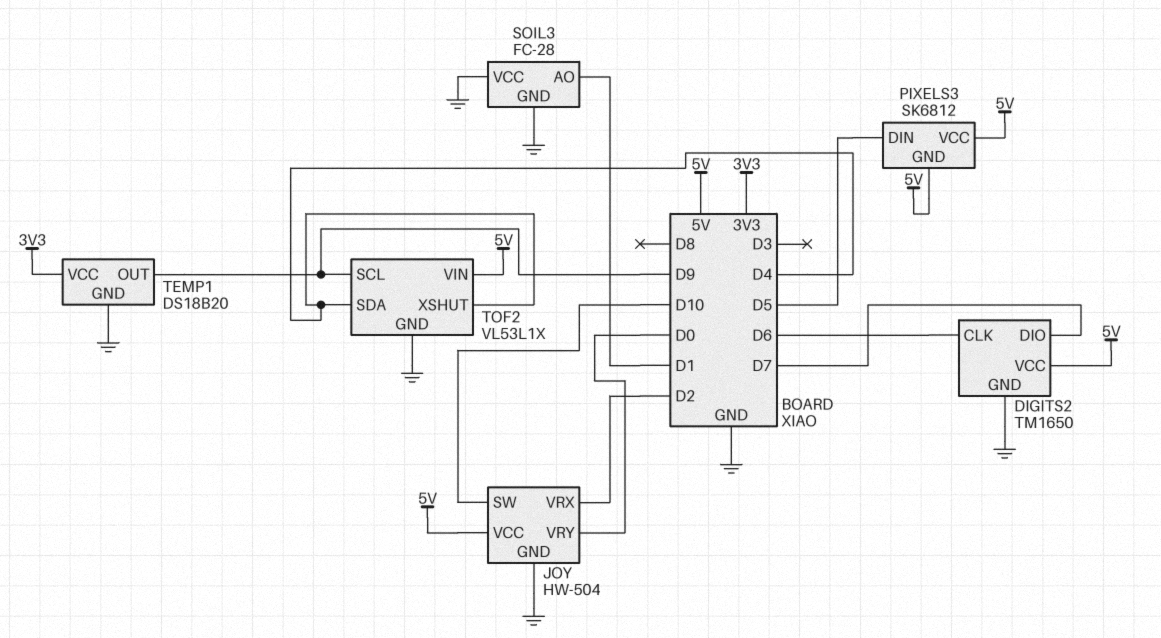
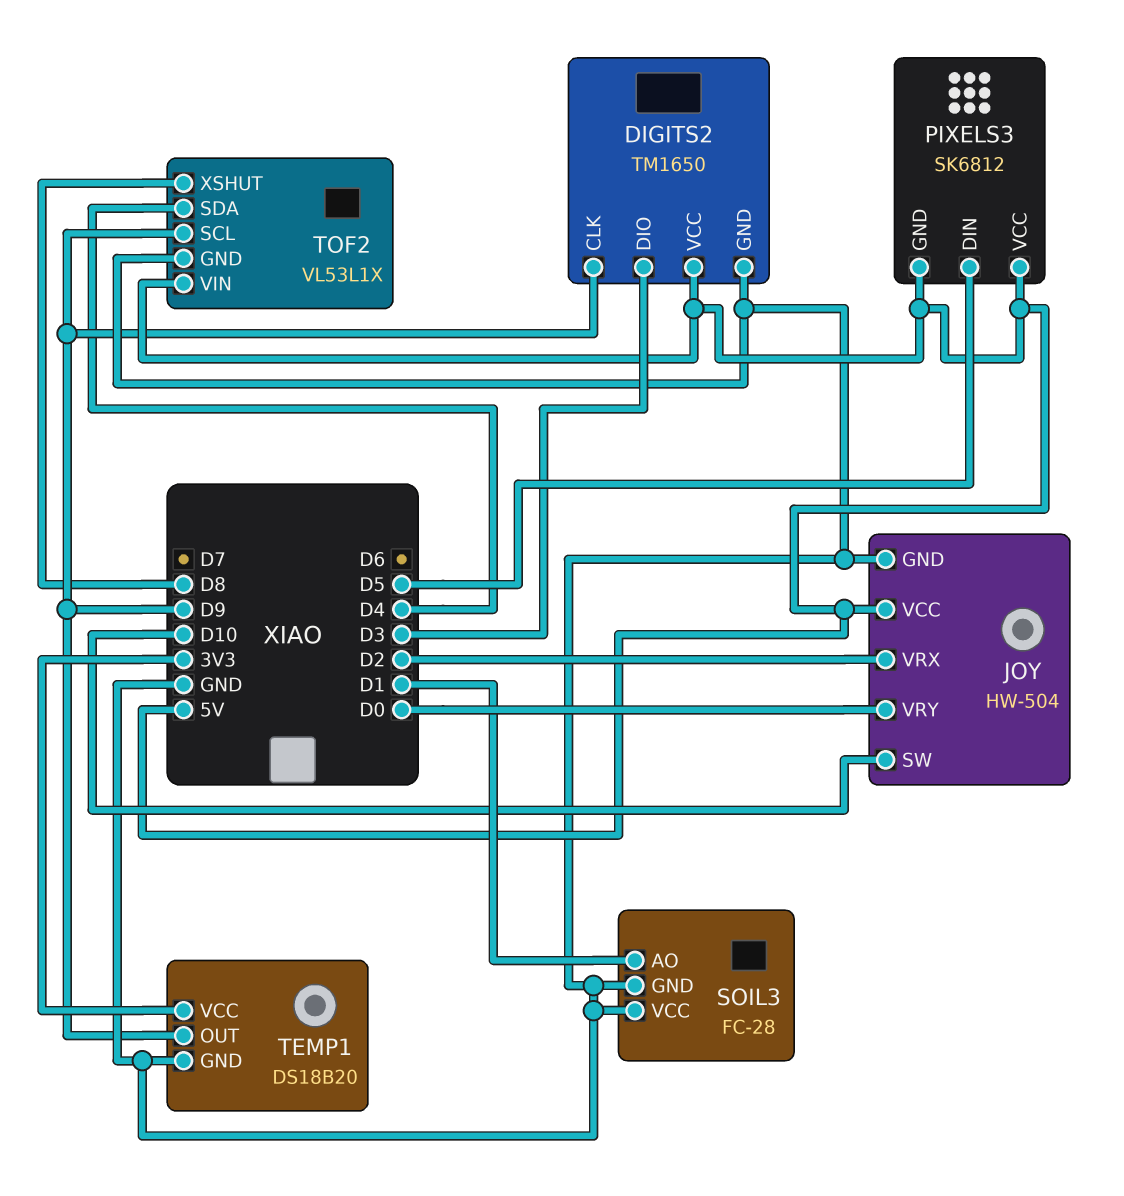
DIGITS2 pin CLK: D6 -> D9
DIGITS2 pin DIO: D7 -> D3
TOF2 pin XSHUT: D4 -> D8

